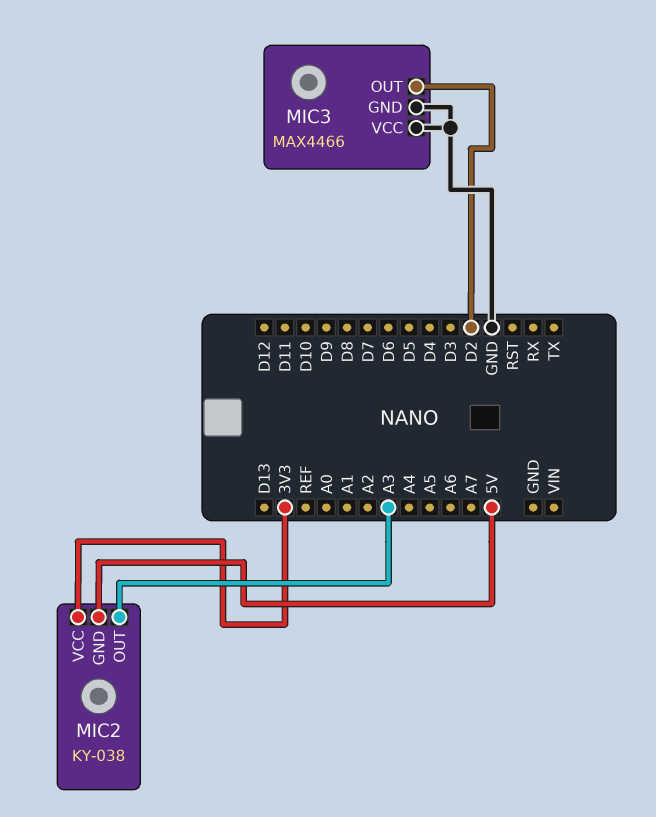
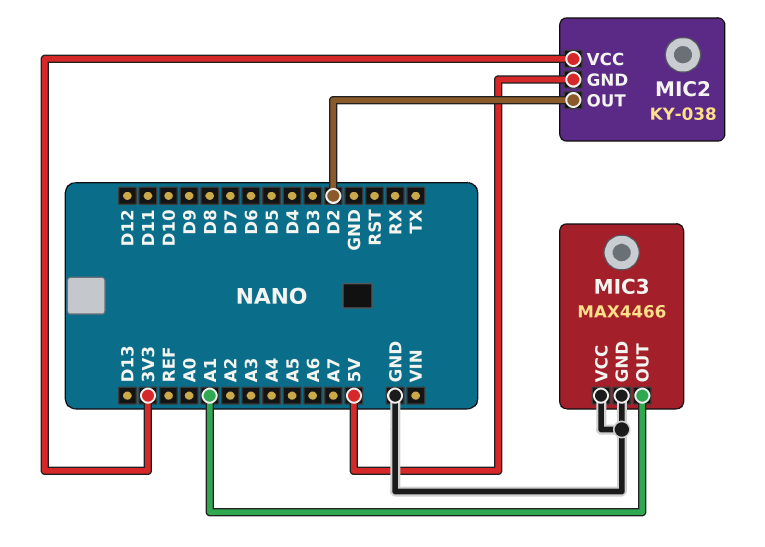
MIC2 pin OUT: A3 -> D2
MIC3 pin OUT: D2 -> A1

